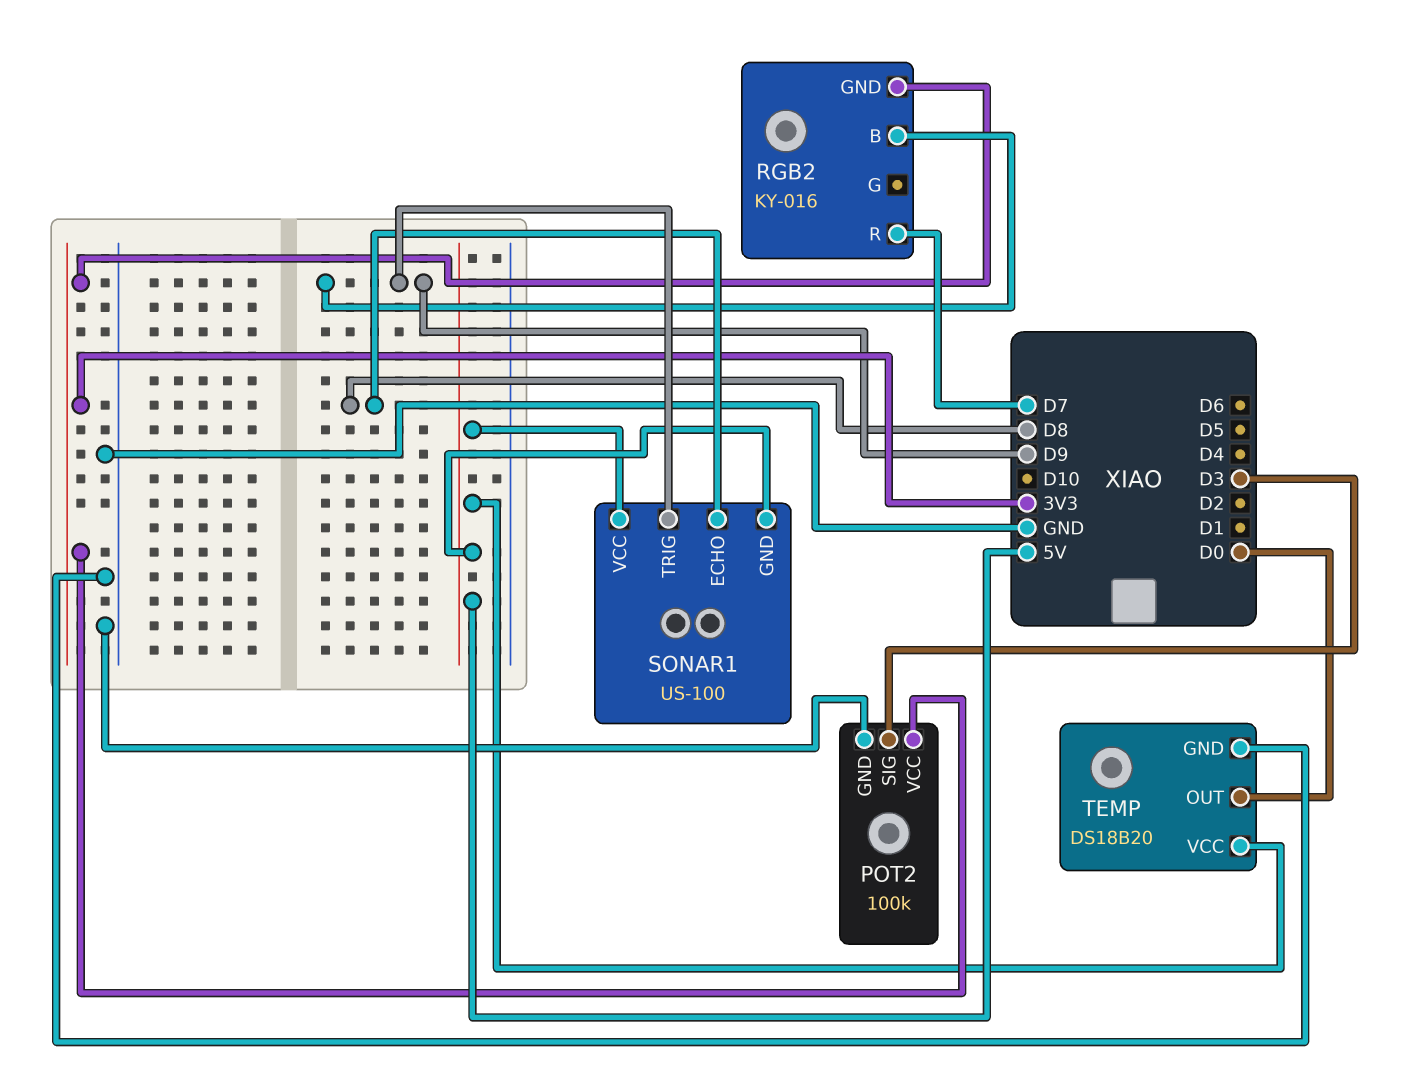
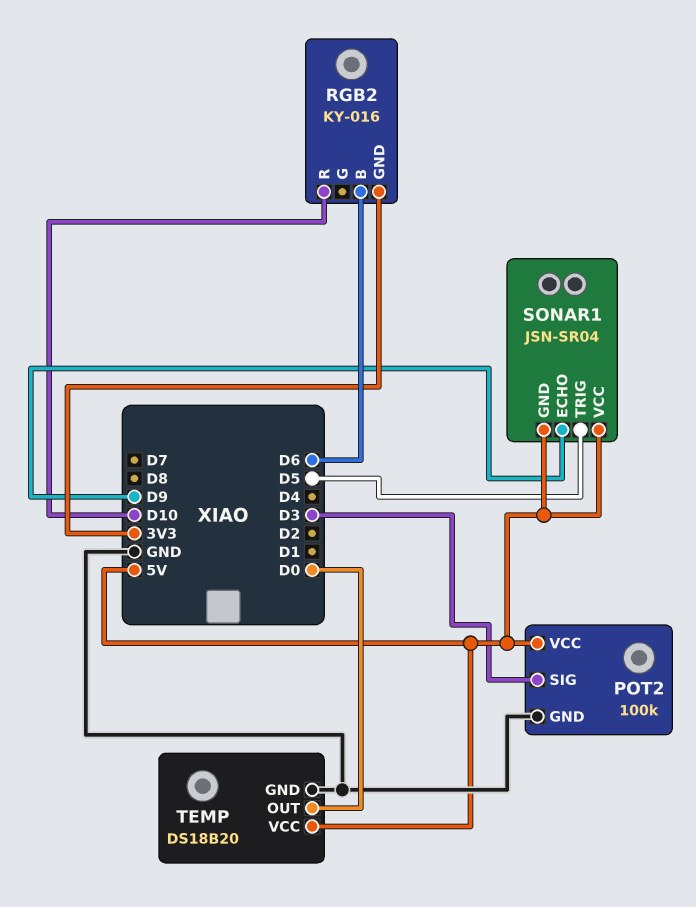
POT2 pin VCC: 3V3 -> 5V
RGB2 pin B: D9 -> D6
RGB2 pin R: D7 -> D10
SONAR1: US-100 -> JSN-SR04
SONAR1 pin ECHO: D8 -> D9
SONAR1 pin TRIG: D9 -> D5

